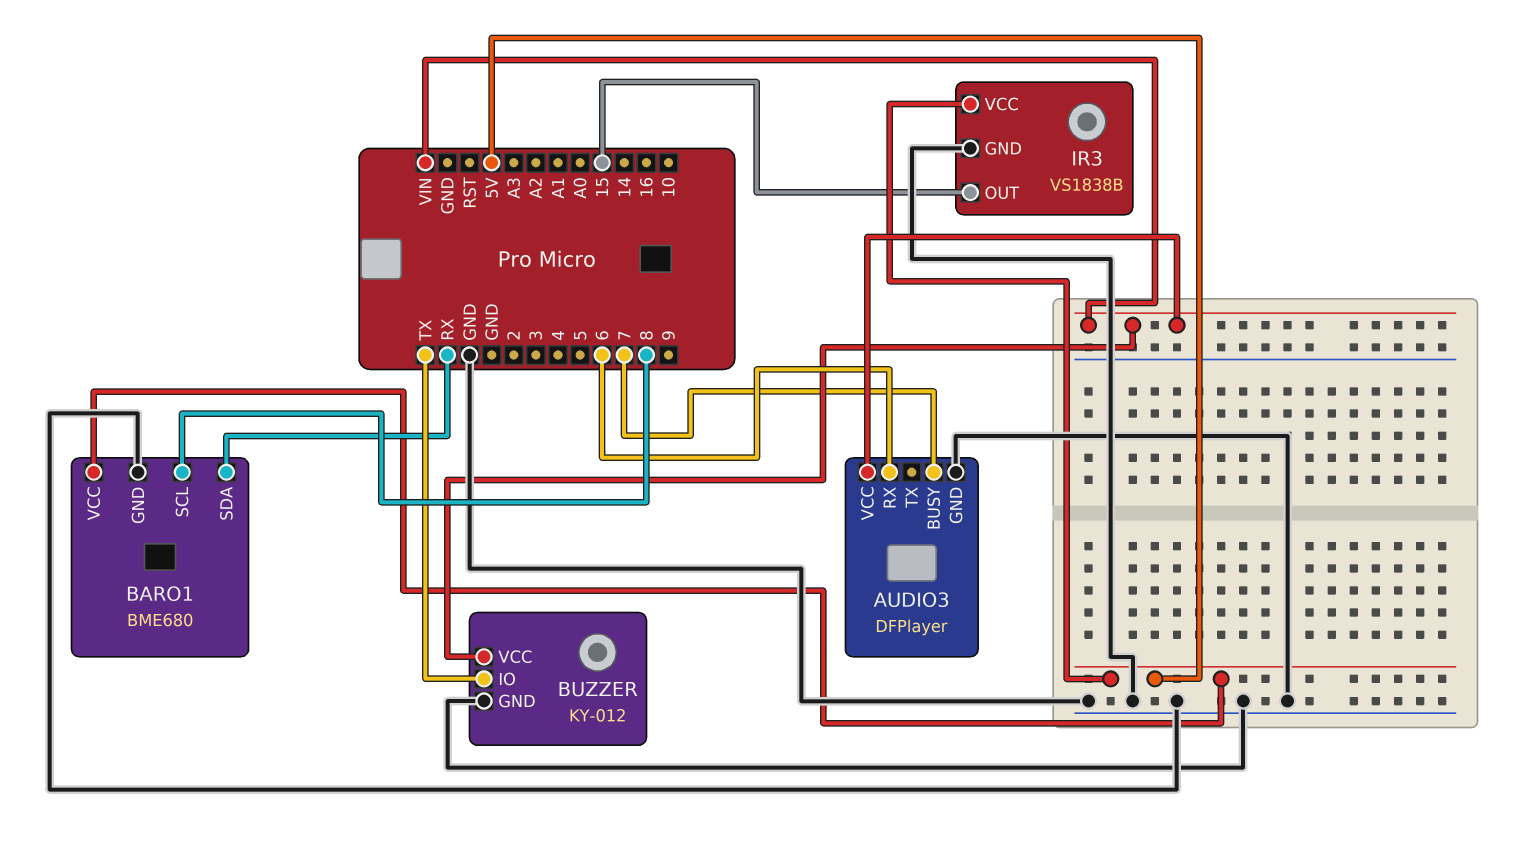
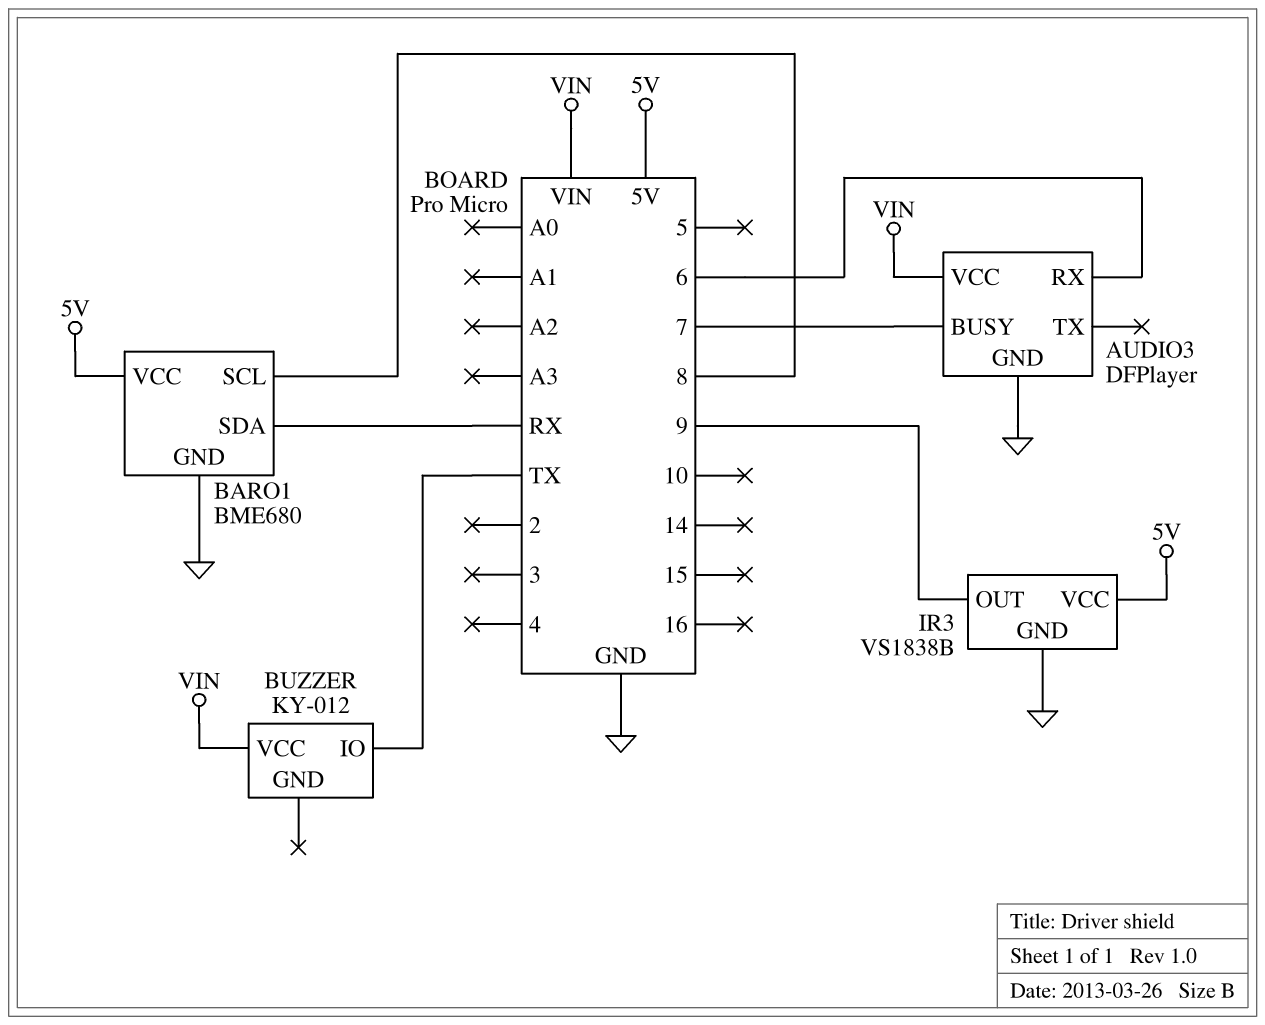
BUZZER pin GND: GND -> none
IR3 pin OUT: 15 -> 9

